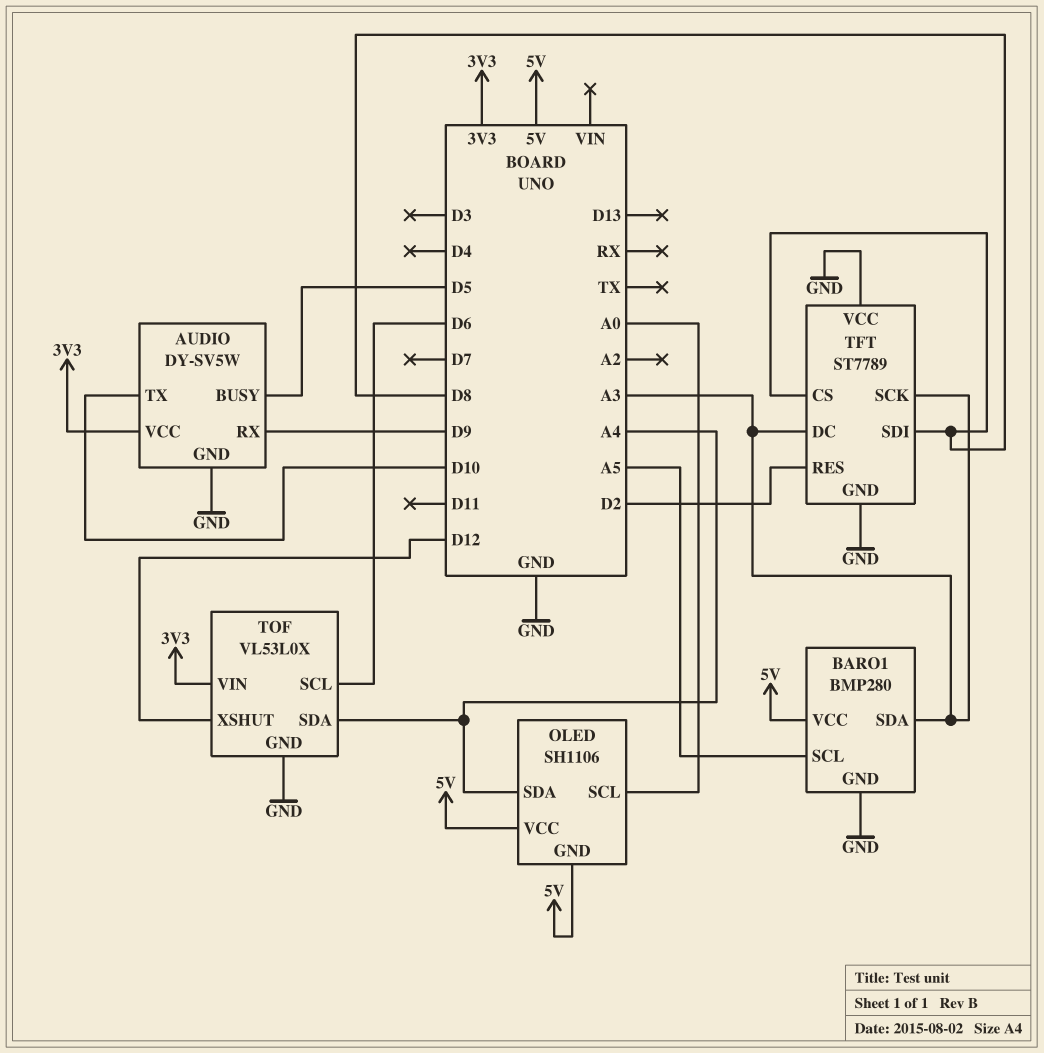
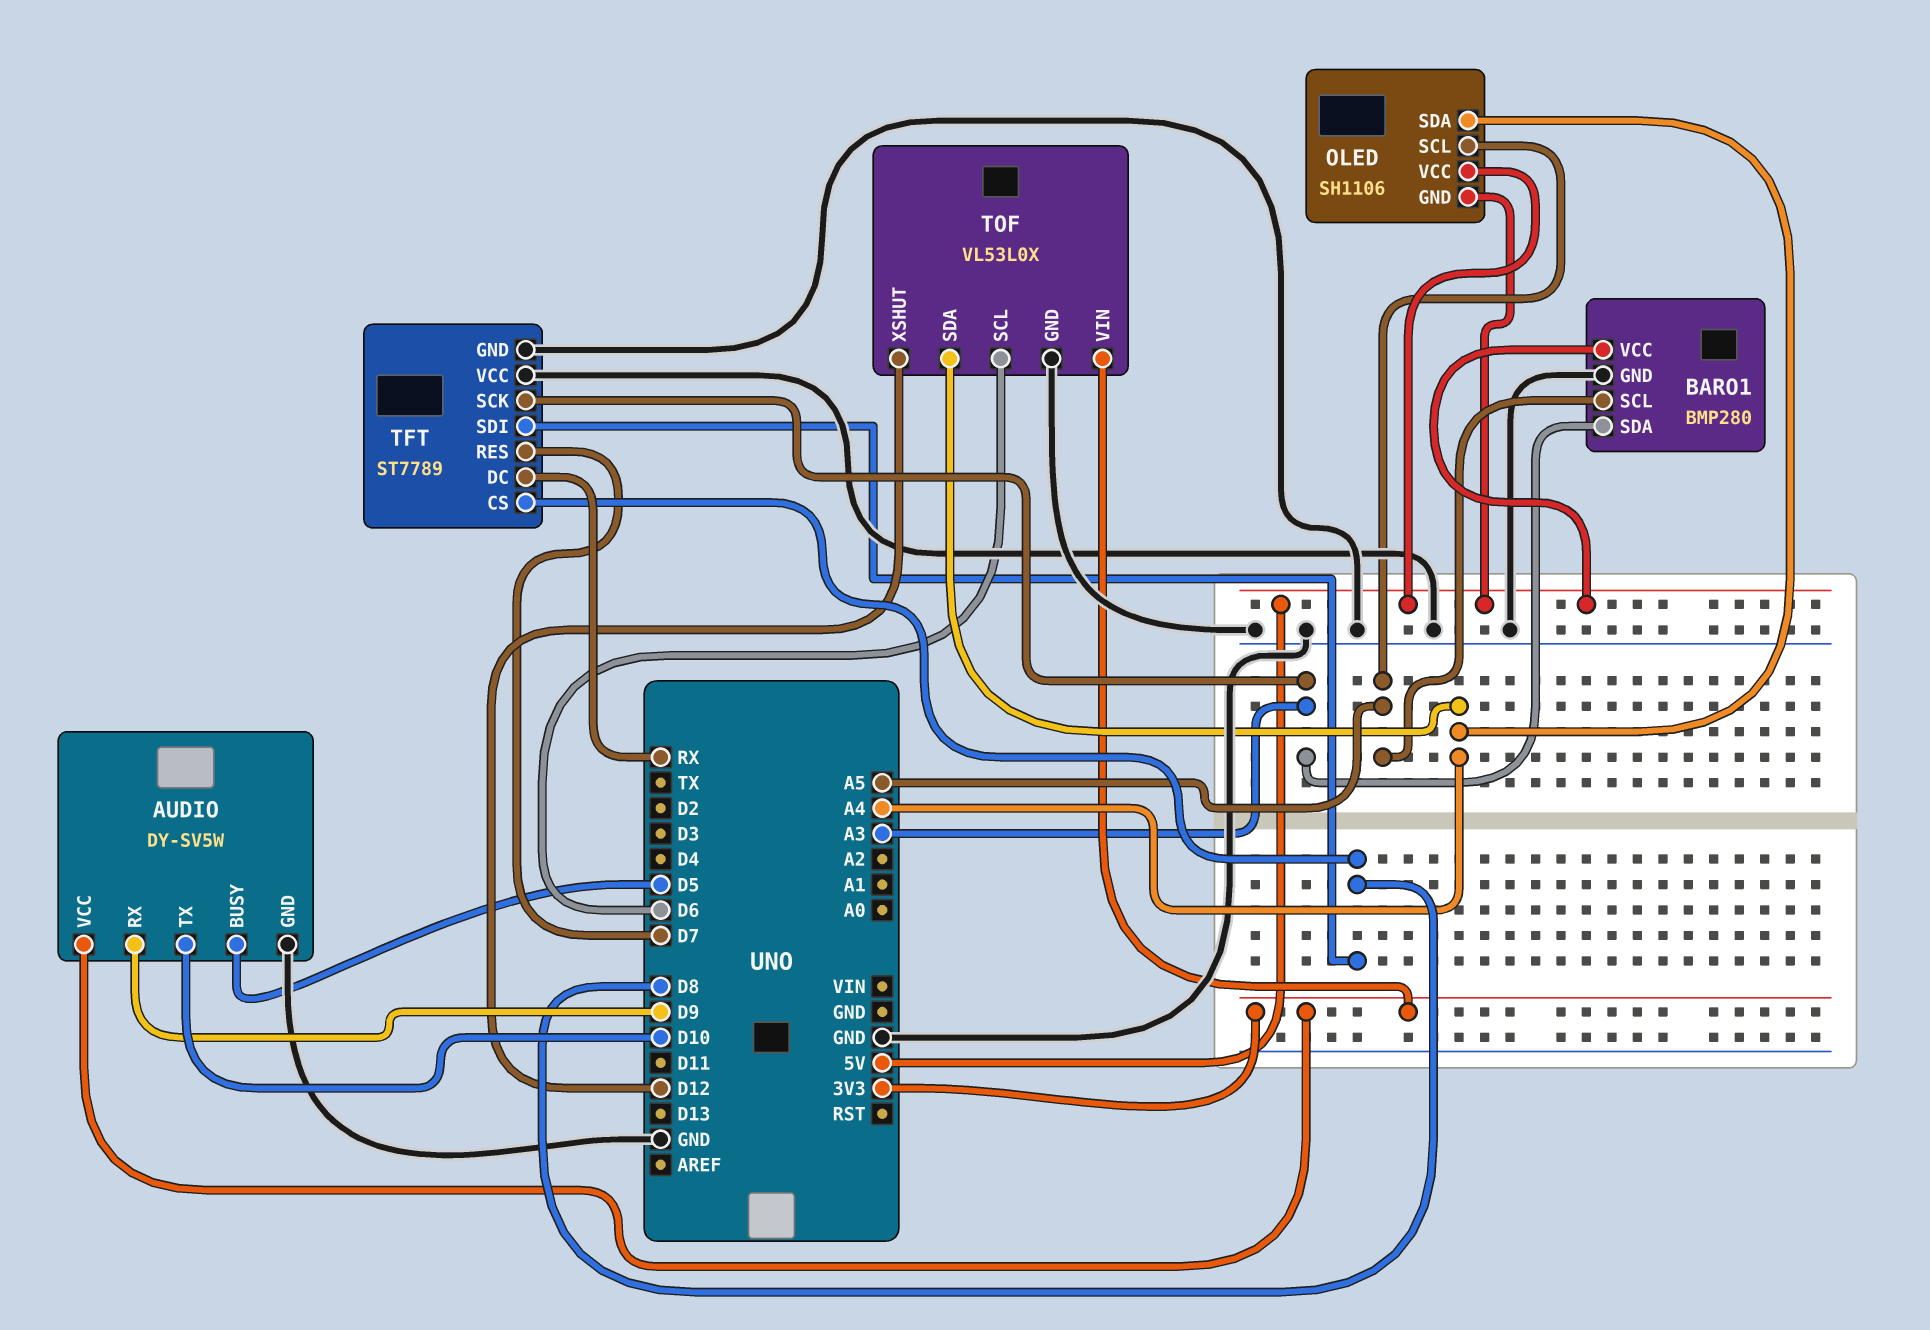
OLED pin SCL: A0 -> A5
TFT pin DC: A3 -> RX
TFT pin RES: D2 -> D7

